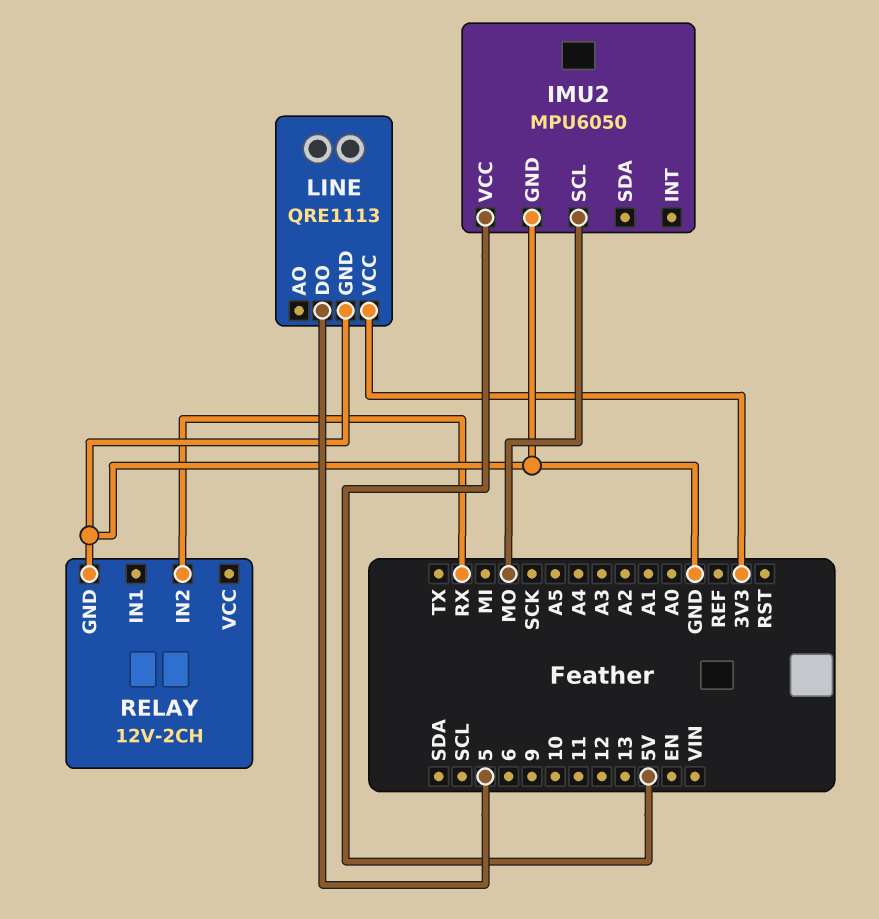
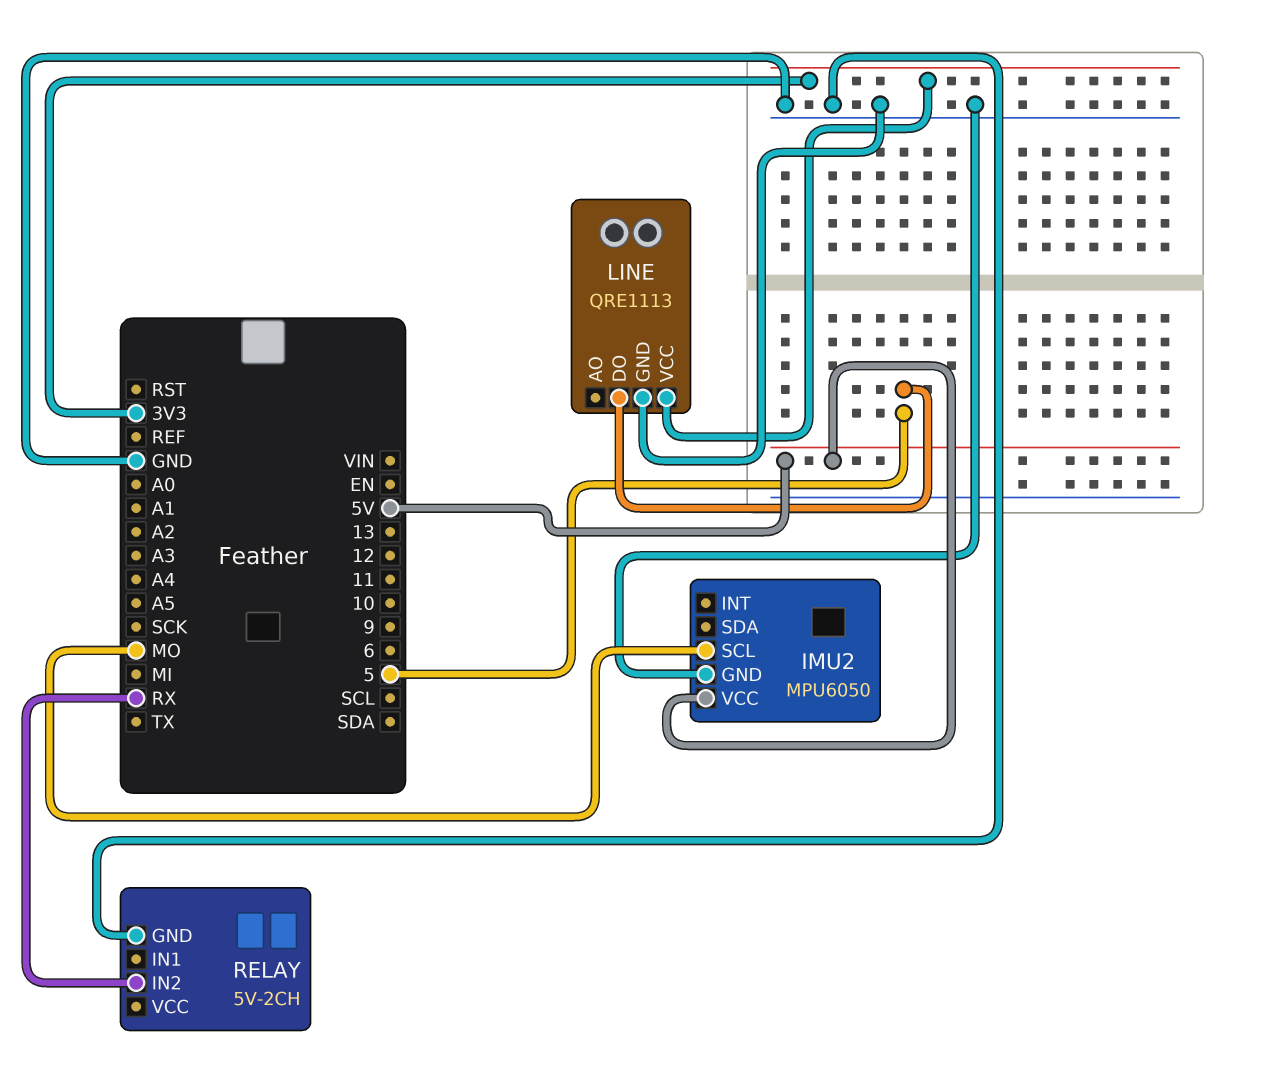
RELAY: 12V-2CH -> 5V-2CH

